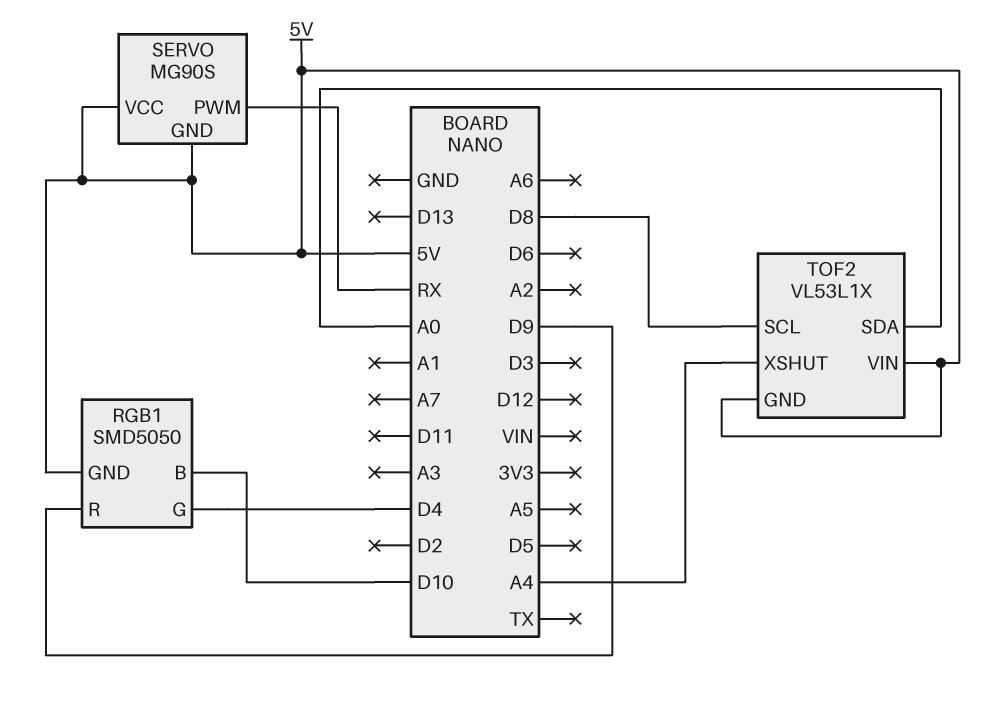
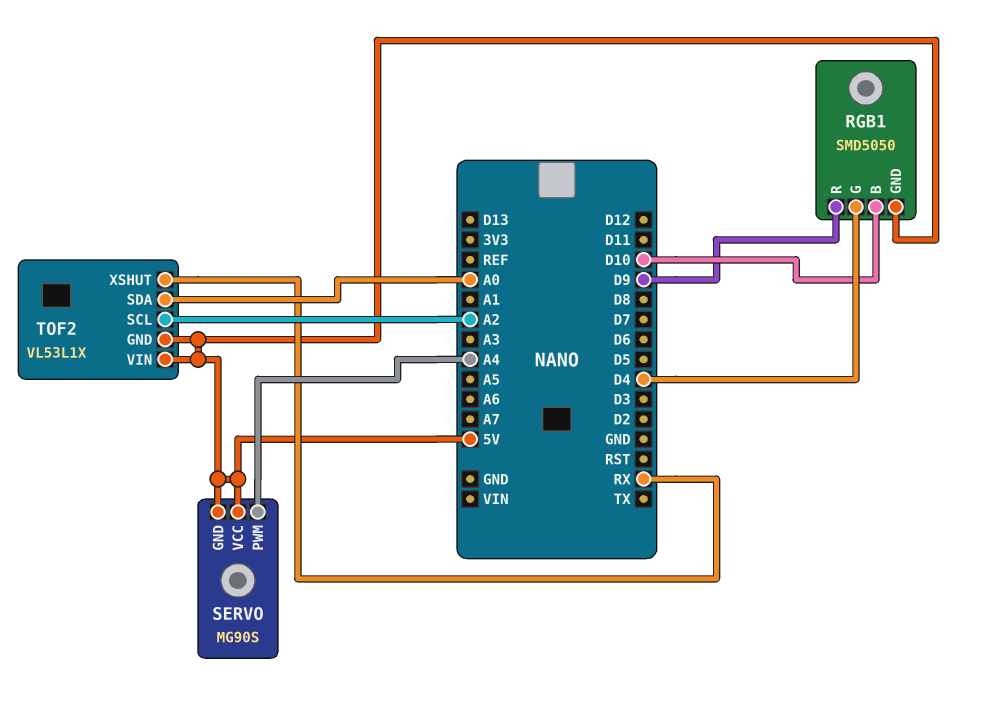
SERVO pin PWM: RX -> A4
TOF2 pin SCL: D8 -> A2
TOF2 pin XSHUT: A4 -> RX

